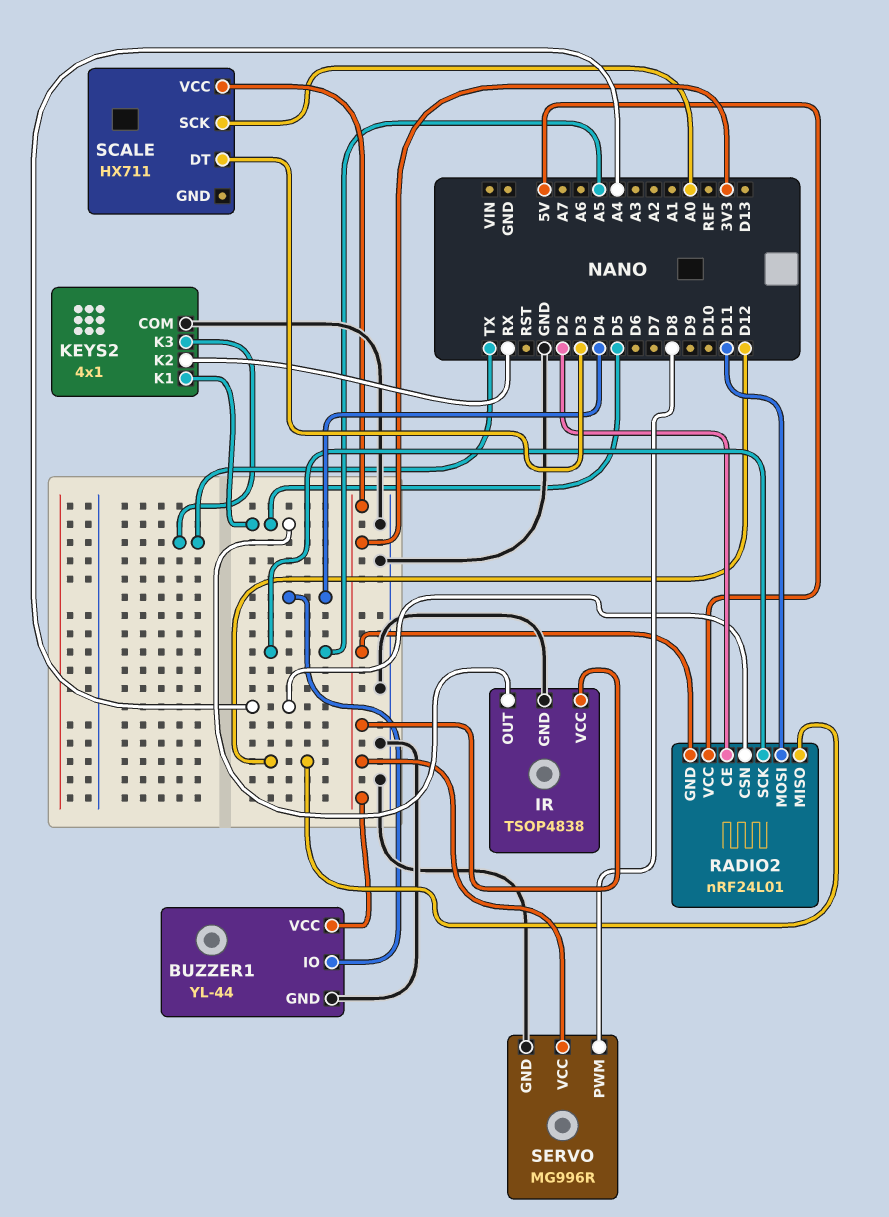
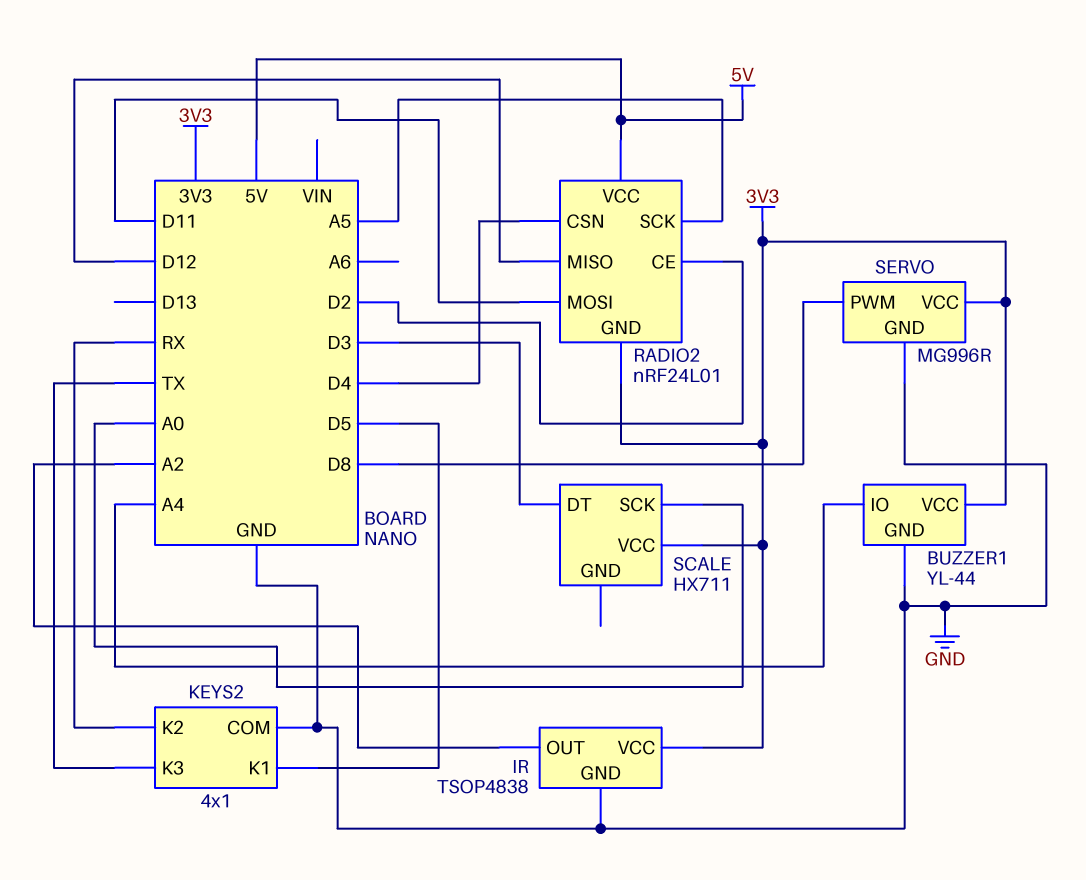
BUZZER1 pin IO: D4 -> A4
IR pin OUT: D5 -> A2
RADIO2 pin CSN: A4 -> D4

